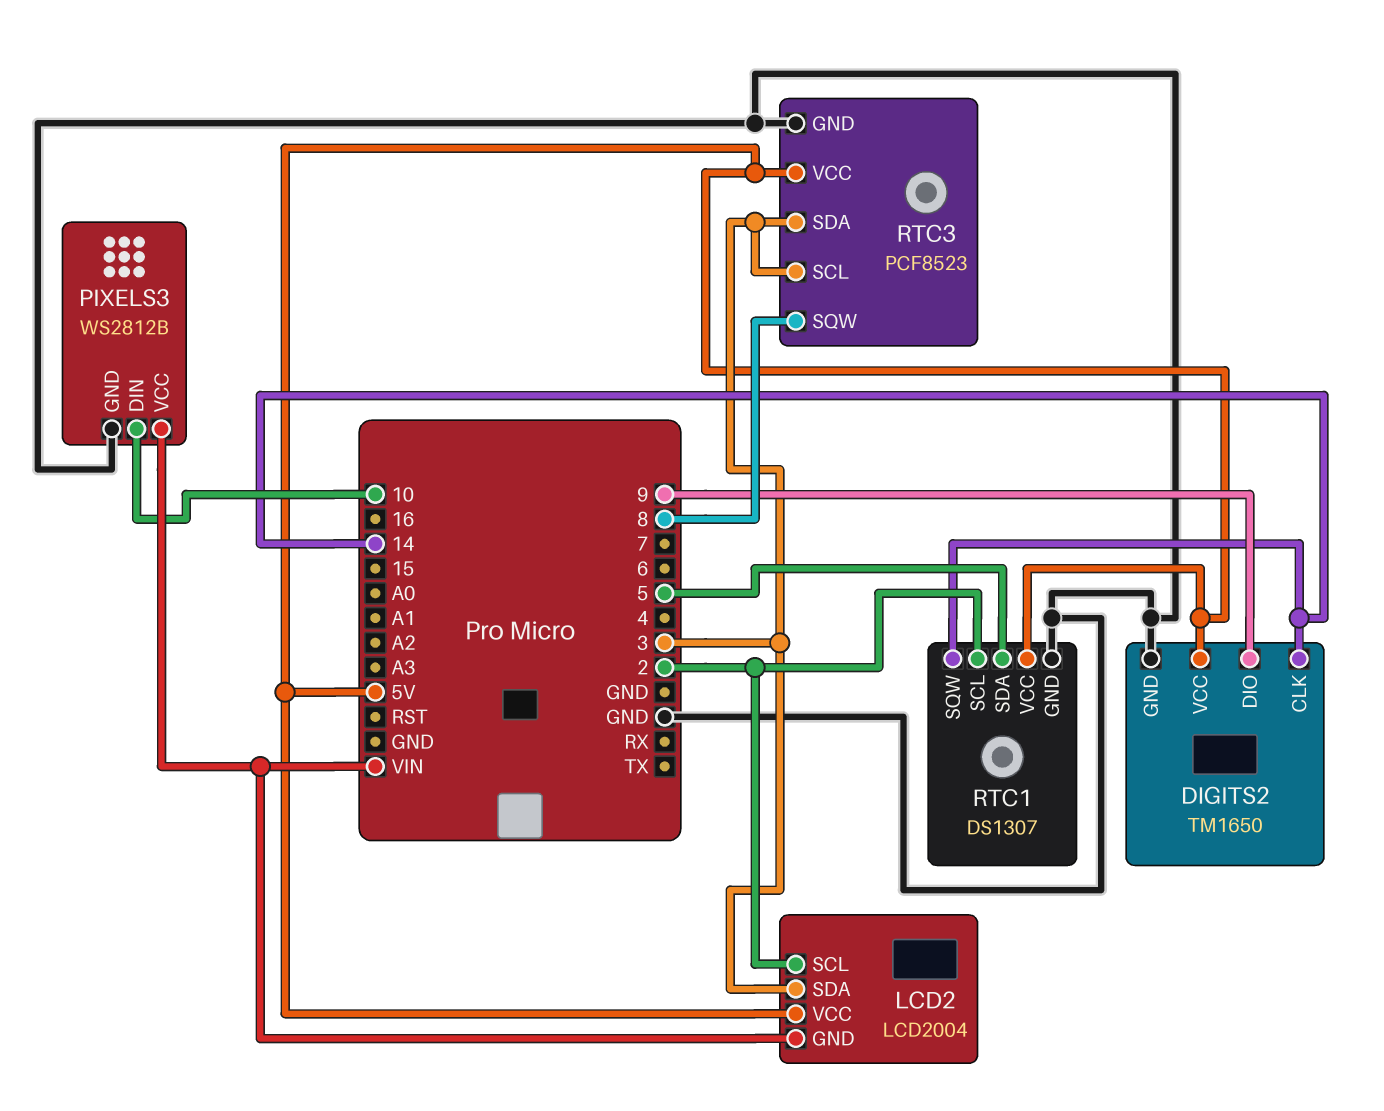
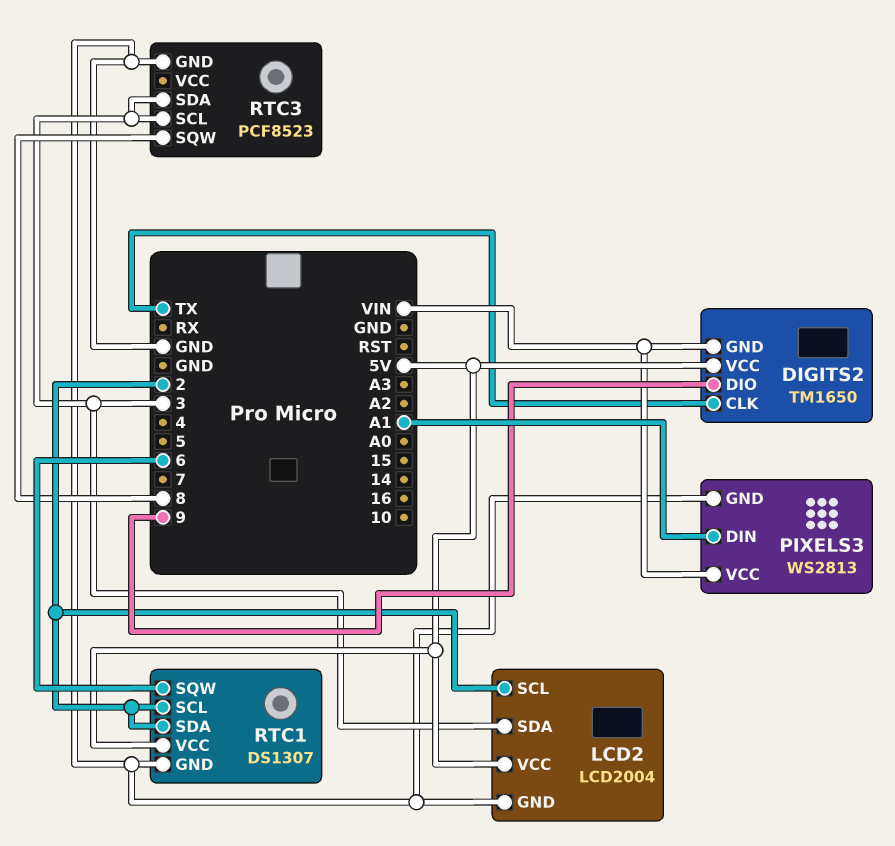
DIGITS2 pin CLK: 14 -> TX
DIGITS2 pin GND: GND -> VIN
LCD2 pin GND: VIN -> GND
PIXELS3: WS2812B -> WS2813
PIXELS3 pin DIN: 10 -> A1
RTC1 pin SDA: 5 -> 2
RTC1 pin SQW: 14 -> 6
RTC3 pin VCC: 5V -> none

